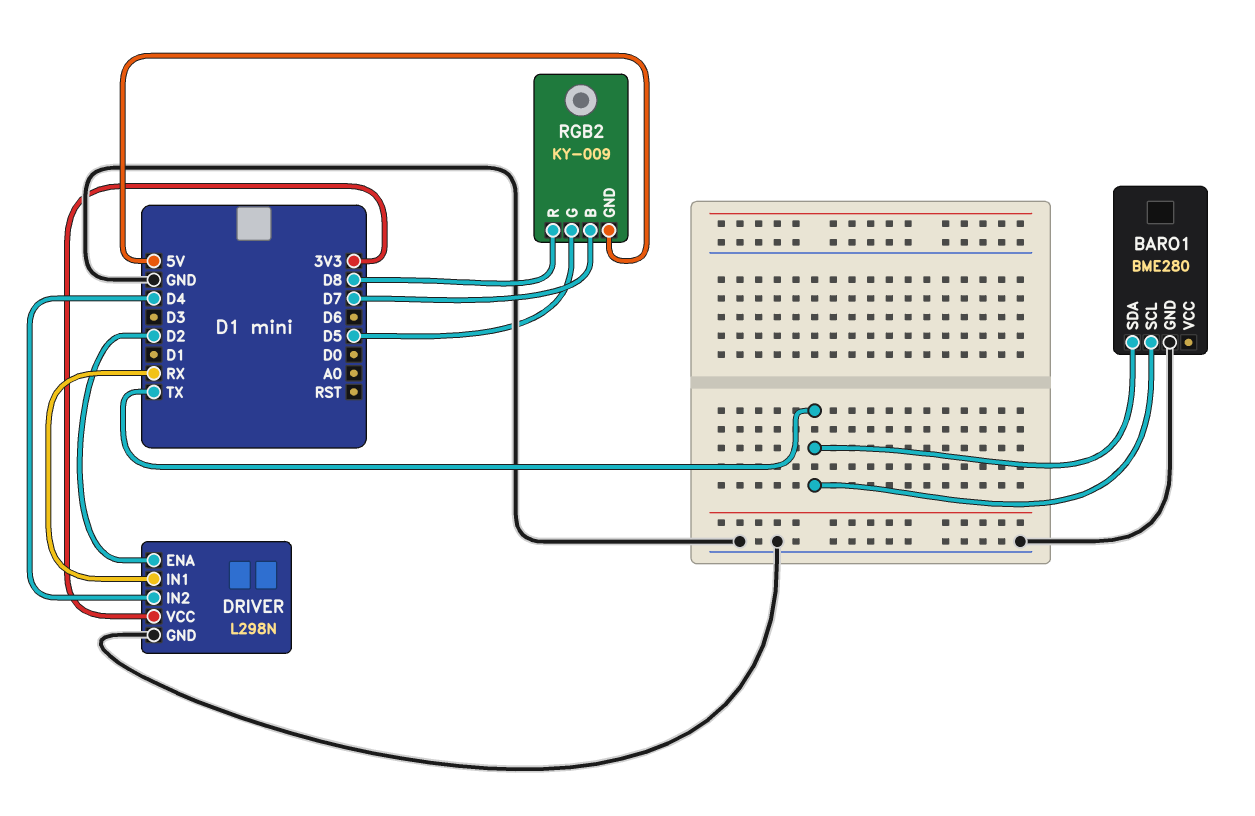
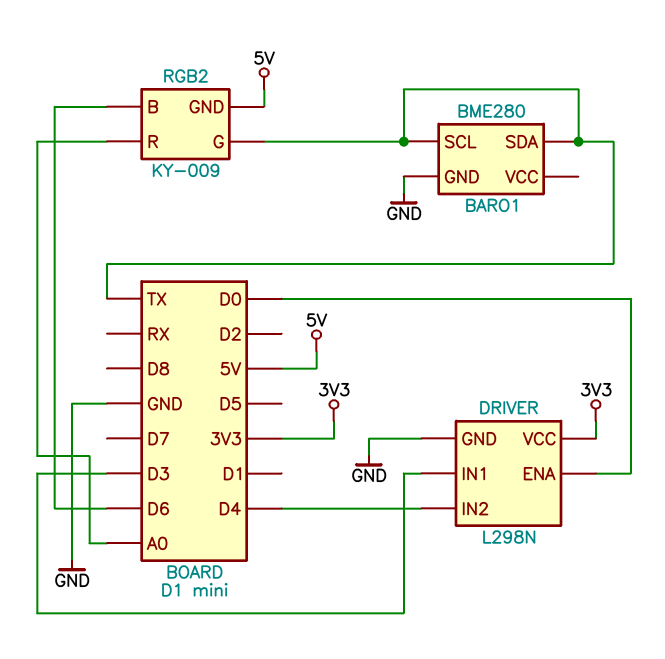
DRIVER pin ENA: D2 -> D0
DRIVER pin IN1: RX -> D3
RGB2 pin B: D7 -> D6
RGB2 pin G: D5 -> TX
RGB2 pin R: D8 -> A0

